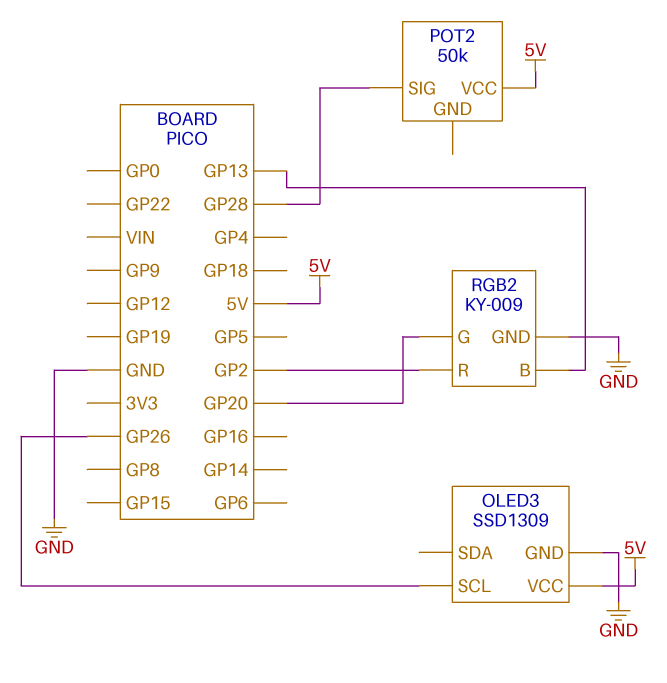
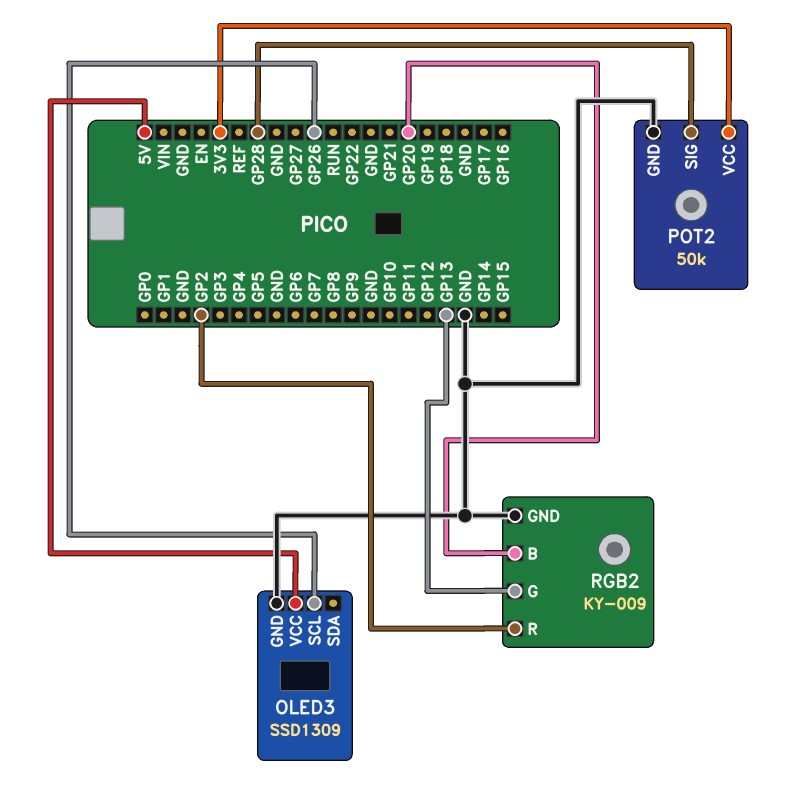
POT2 pin GND: none -> GND
POT2 pin VCC: 5V -> 3V3
RGB2 pin B: GP13 -> GP20
RGB2 pin G: GP20 -> GP13

